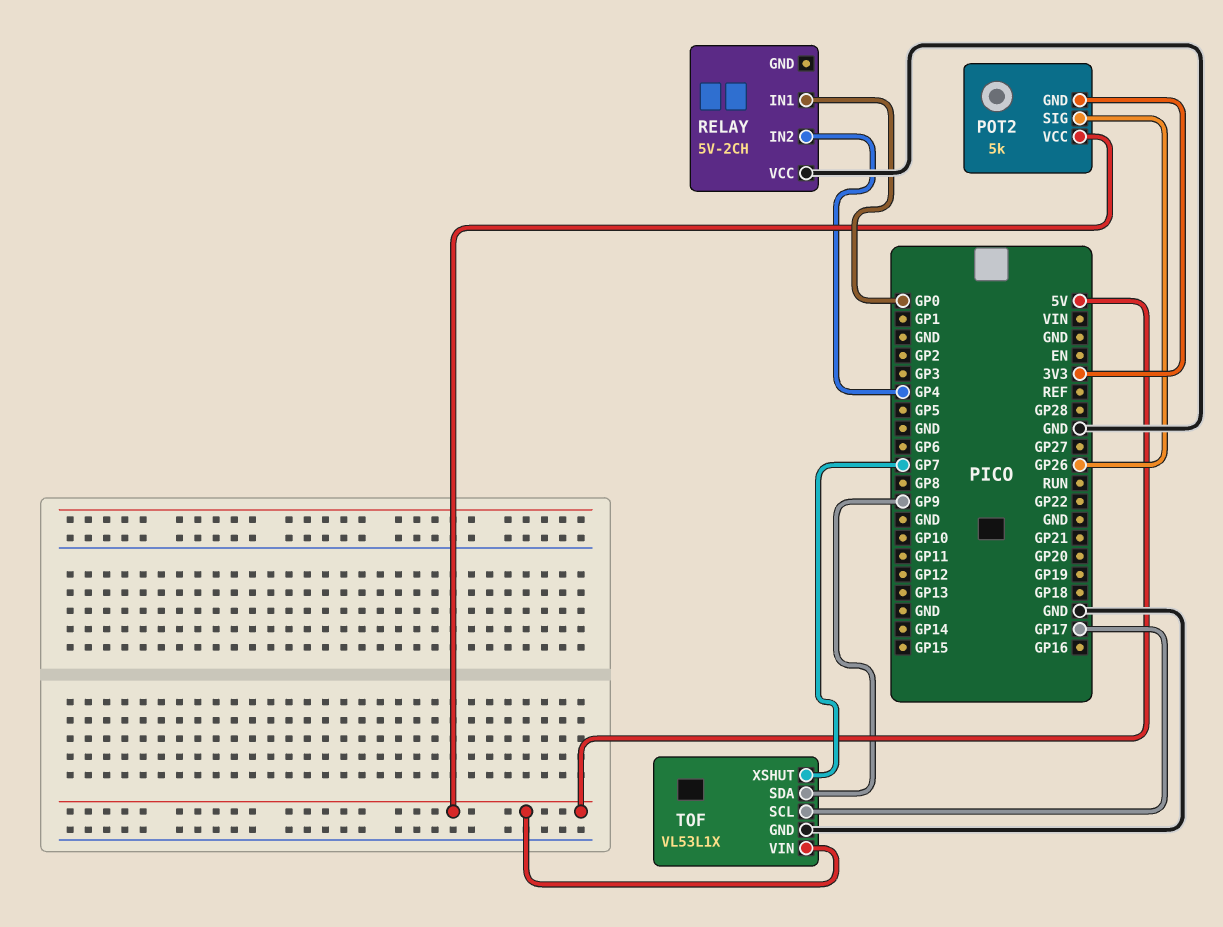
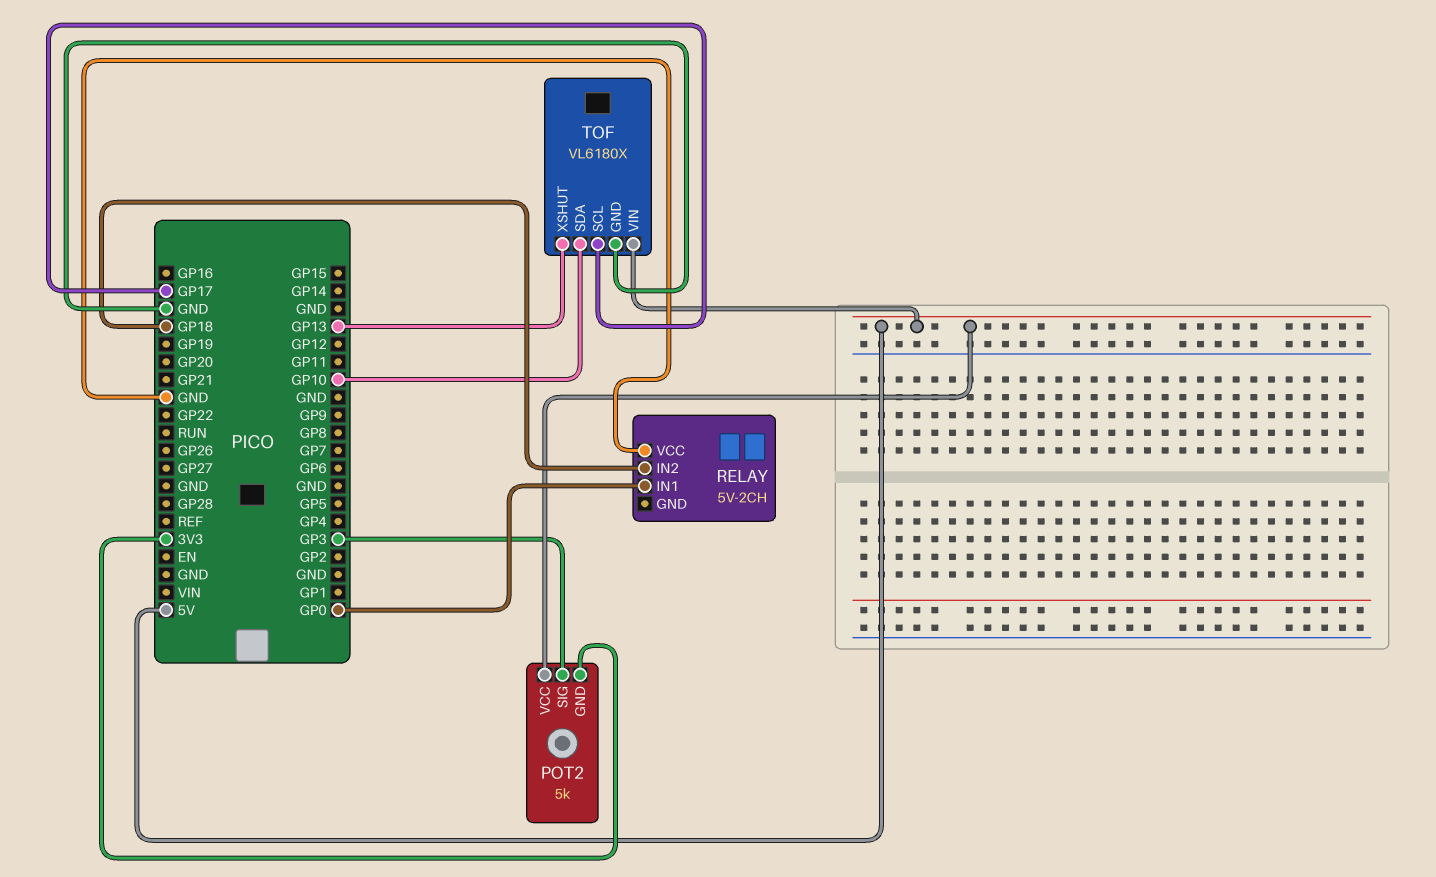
POT2 pin SIG: GP26 -> GP3
RELAY pin IN2: GP4 -> GP18
TOF: VL53L1X -> VL6180X
TOF pin SDA: GP9 -> GP10
TOF pin XSHUT: GP7 -> GP13

